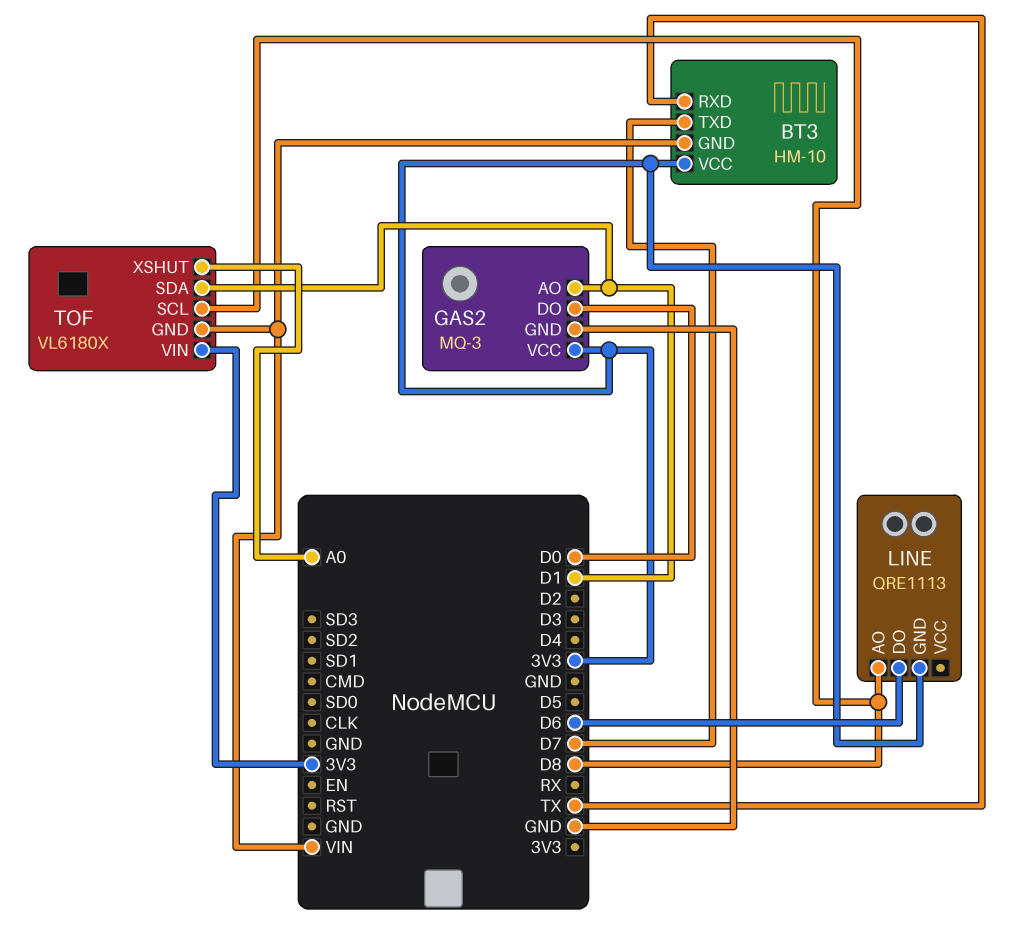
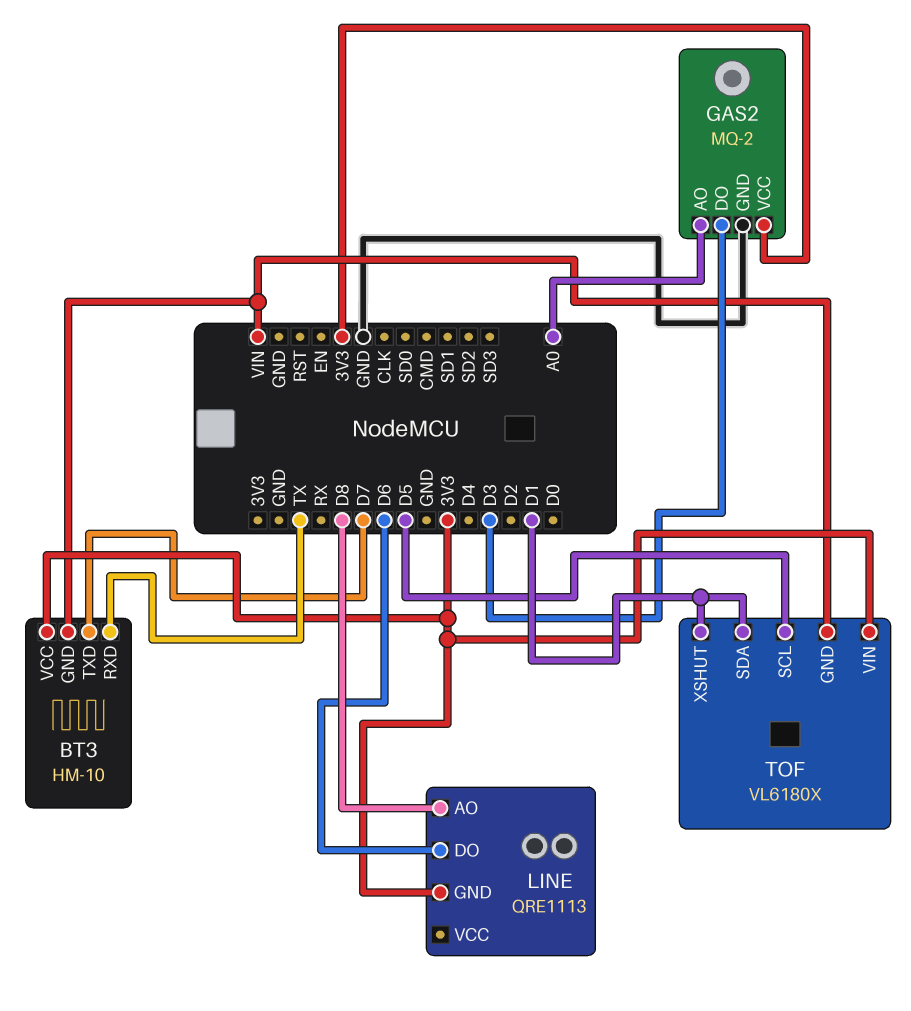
GAS2: MQ-3 -> MQ-2
GAS2 pin AO: D1 -> A0
GAS2 pin DO: D0 -> D3
TOF pin SCL: D8 -> D5
TOF pin XSHUT: A0 -> D1

